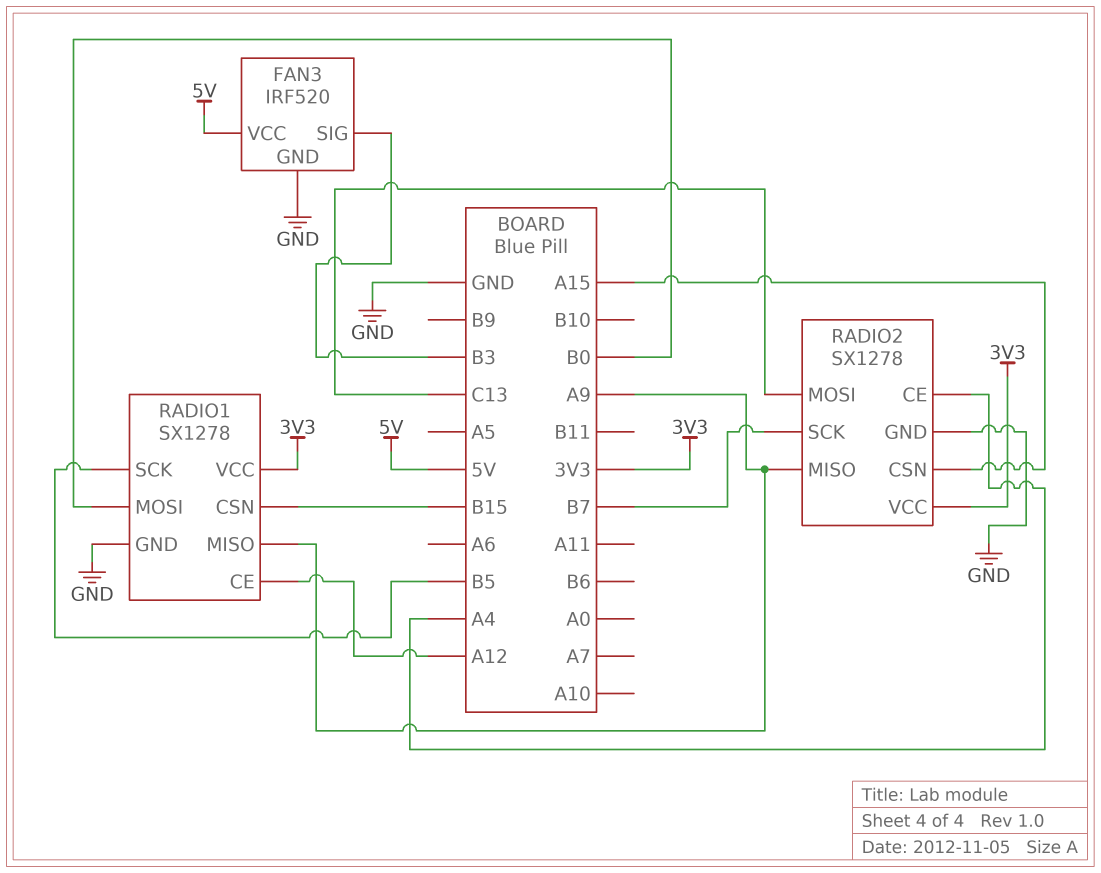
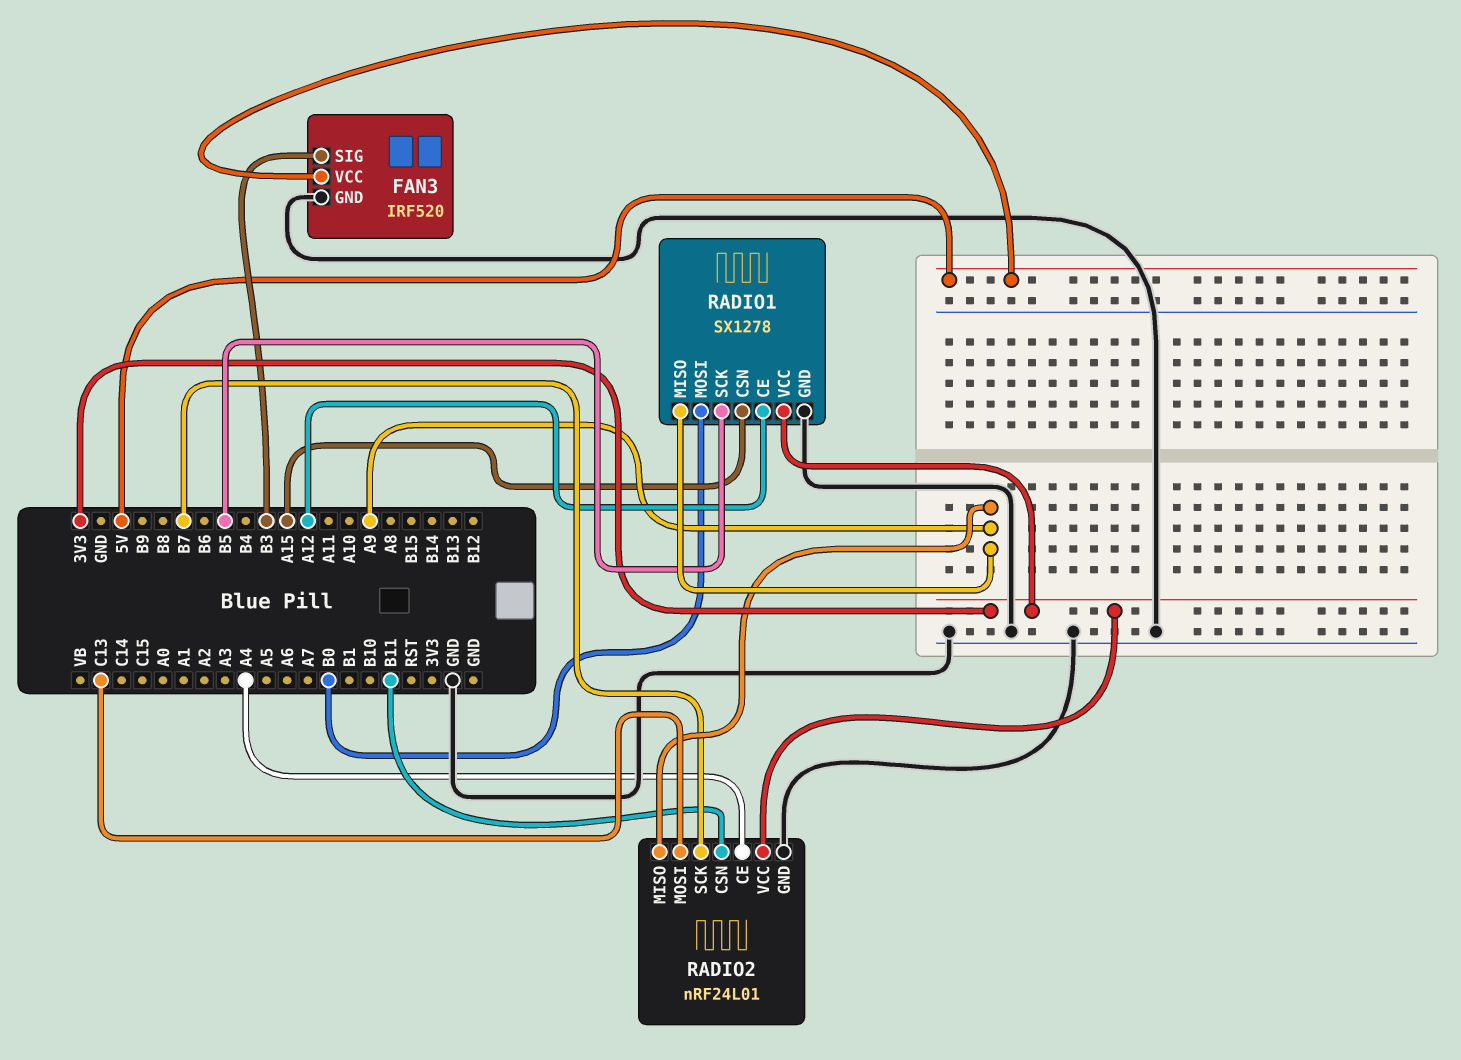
RADIO1 pin CSN: B15 -> A15
RADIO2: SX1278 -> nRF24L01
RADIO2 pin CSN: A15 -> B11

